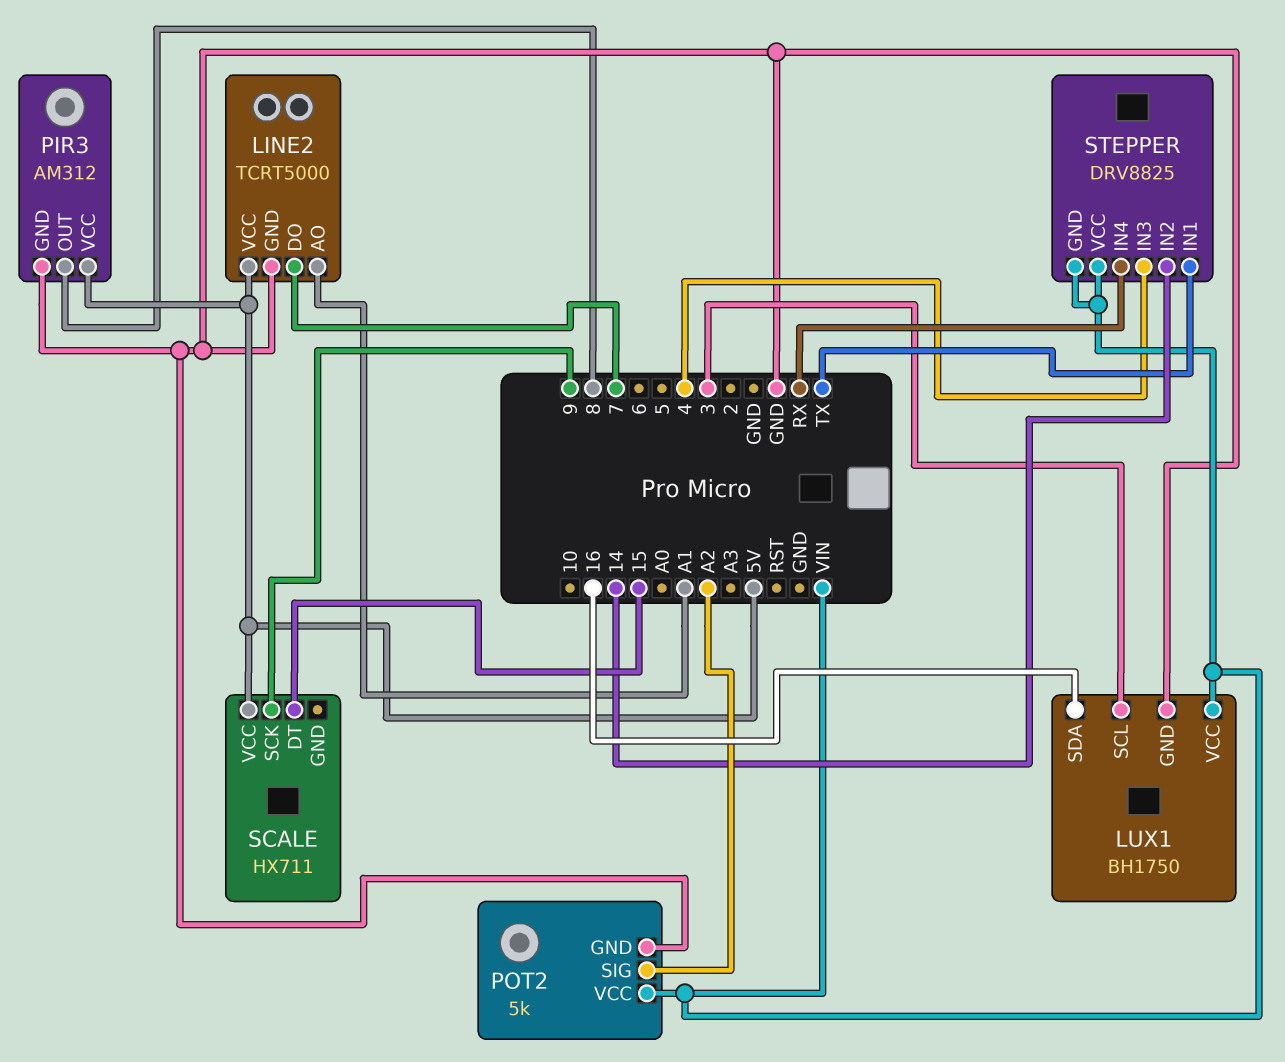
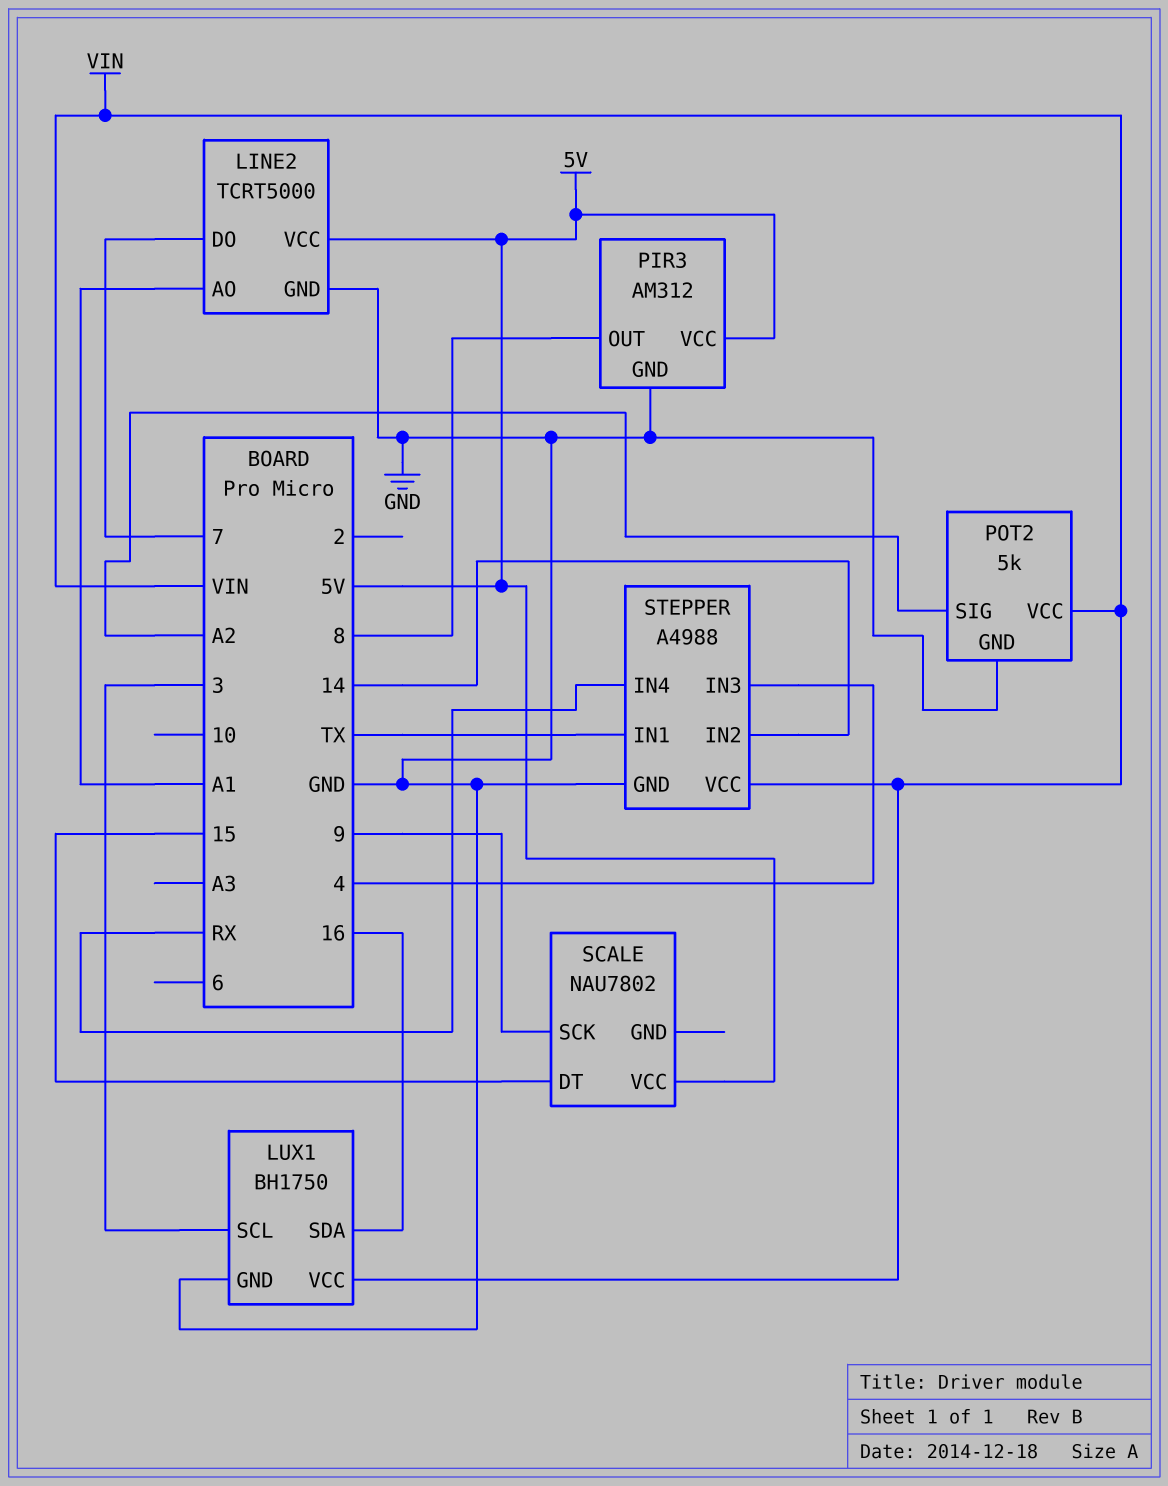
SCALE: HX711 -> NAU7802
STEPPER: DRV8825 -> A4988
STEPPER pin GND: VIN -> GND

